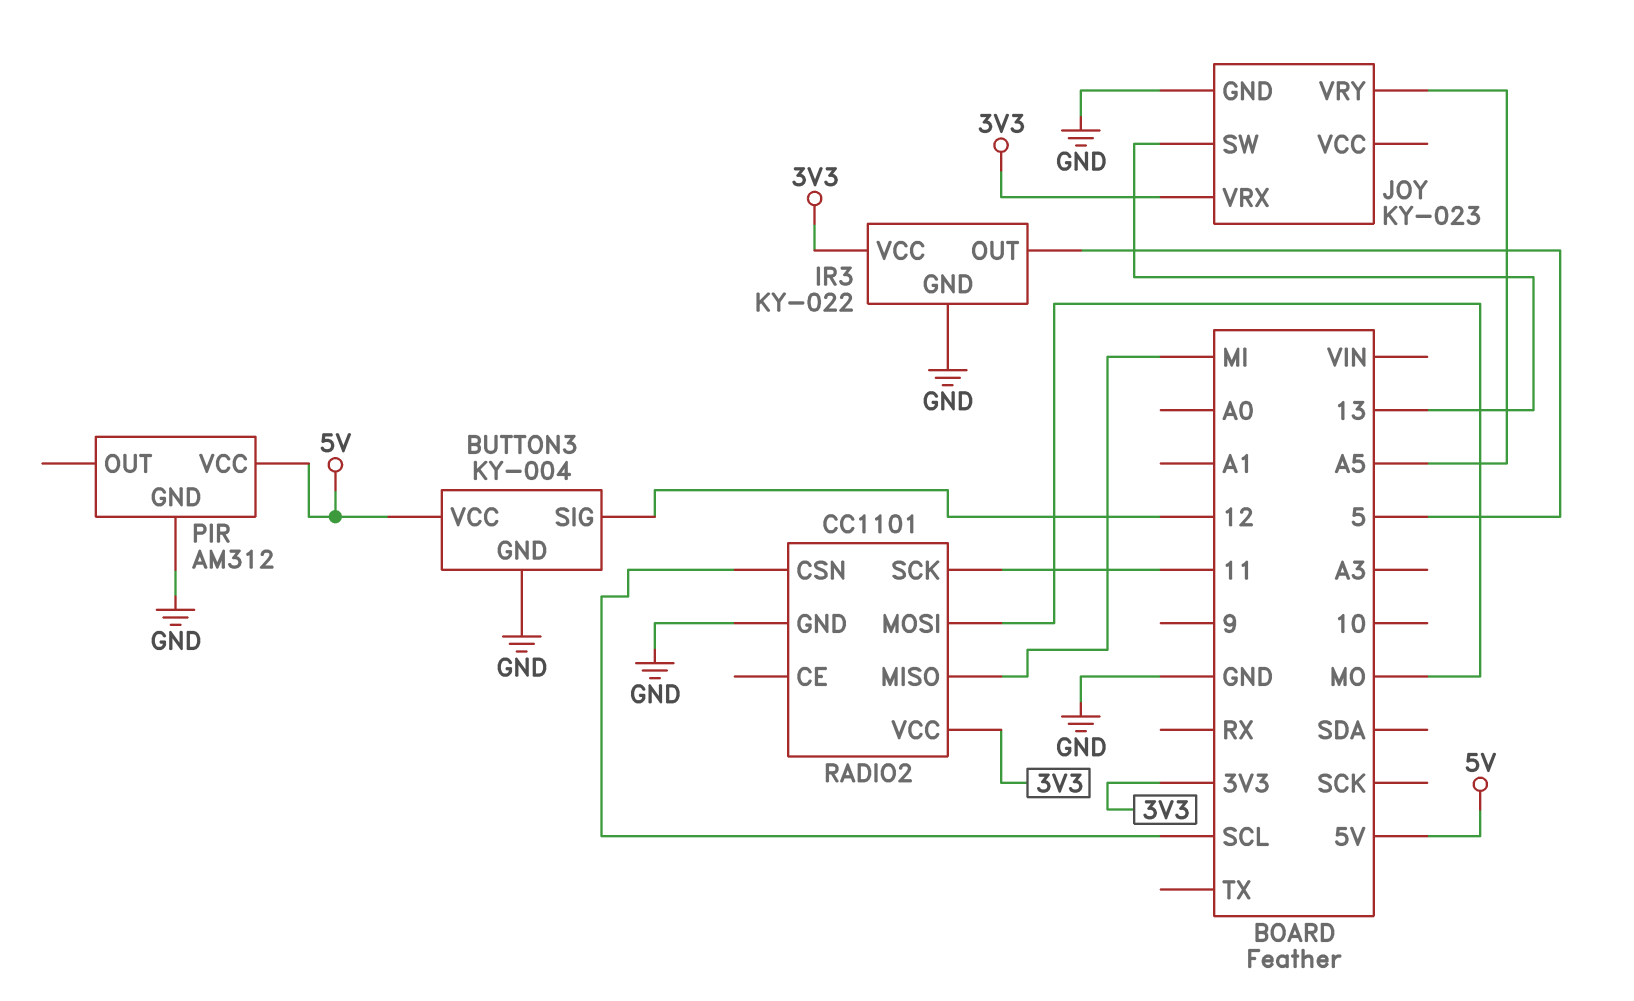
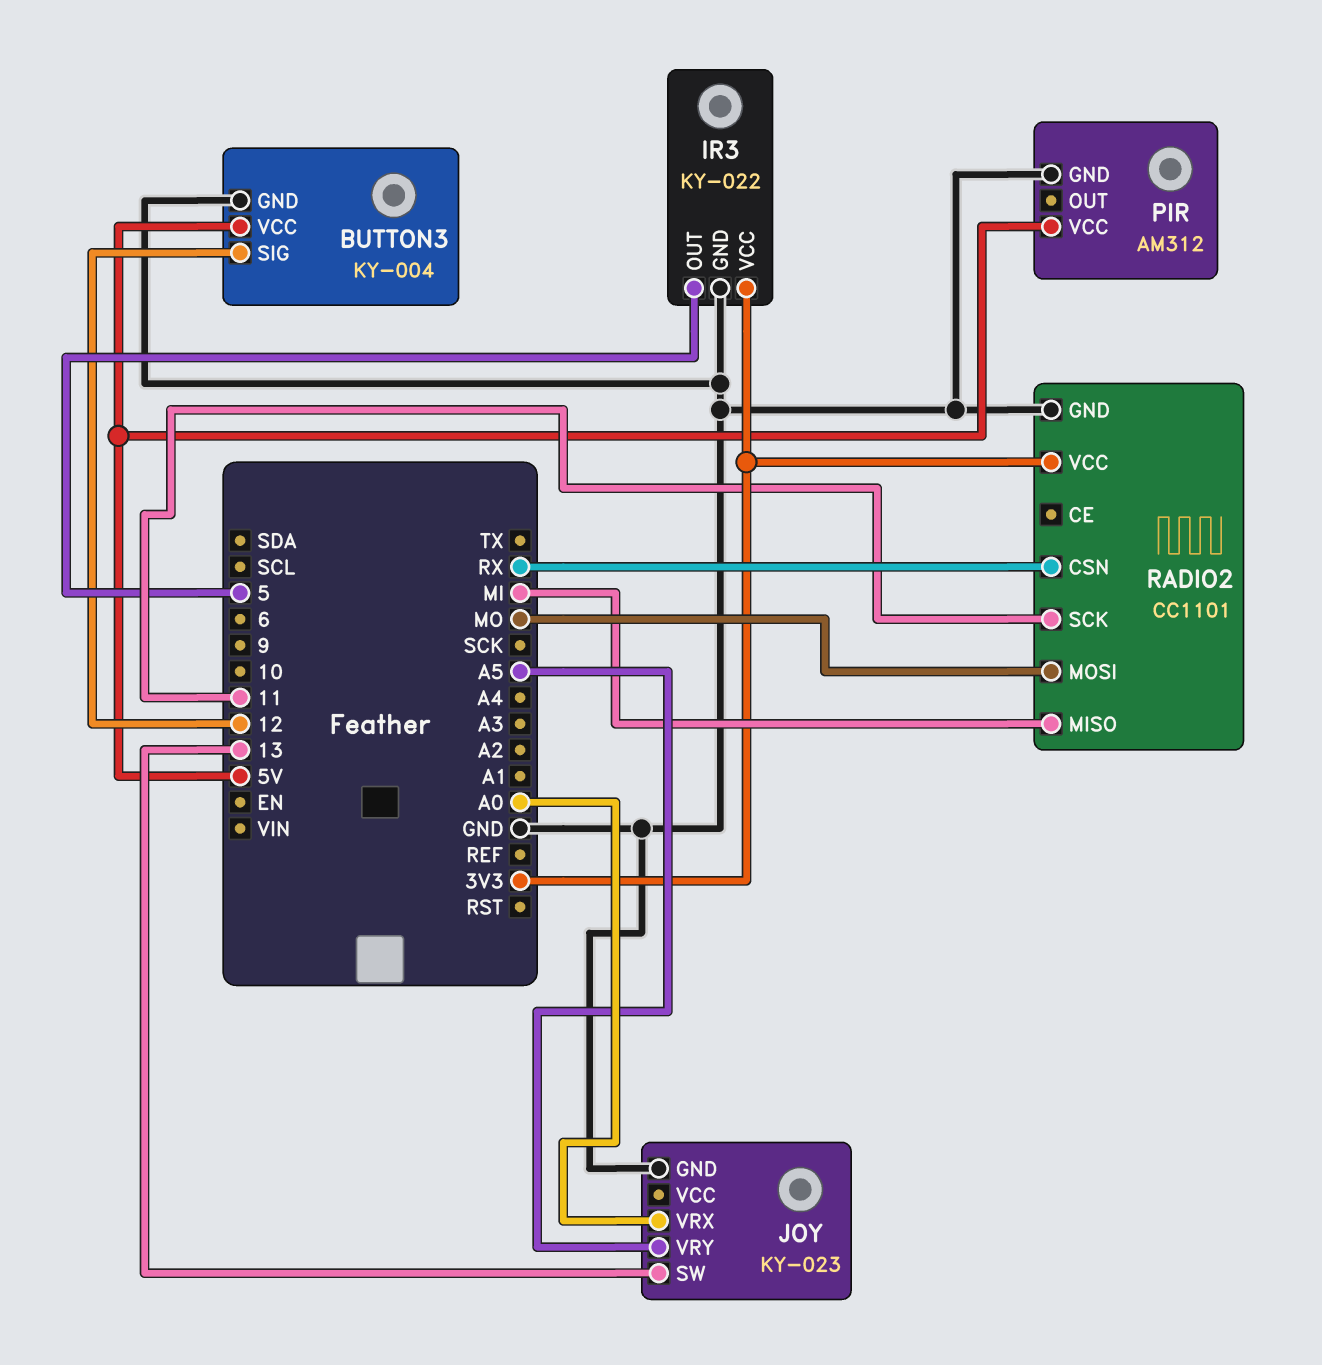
JOY pin VRX: 3V3 -> A0
RADIO2 pin CSN: SCL -> RX

